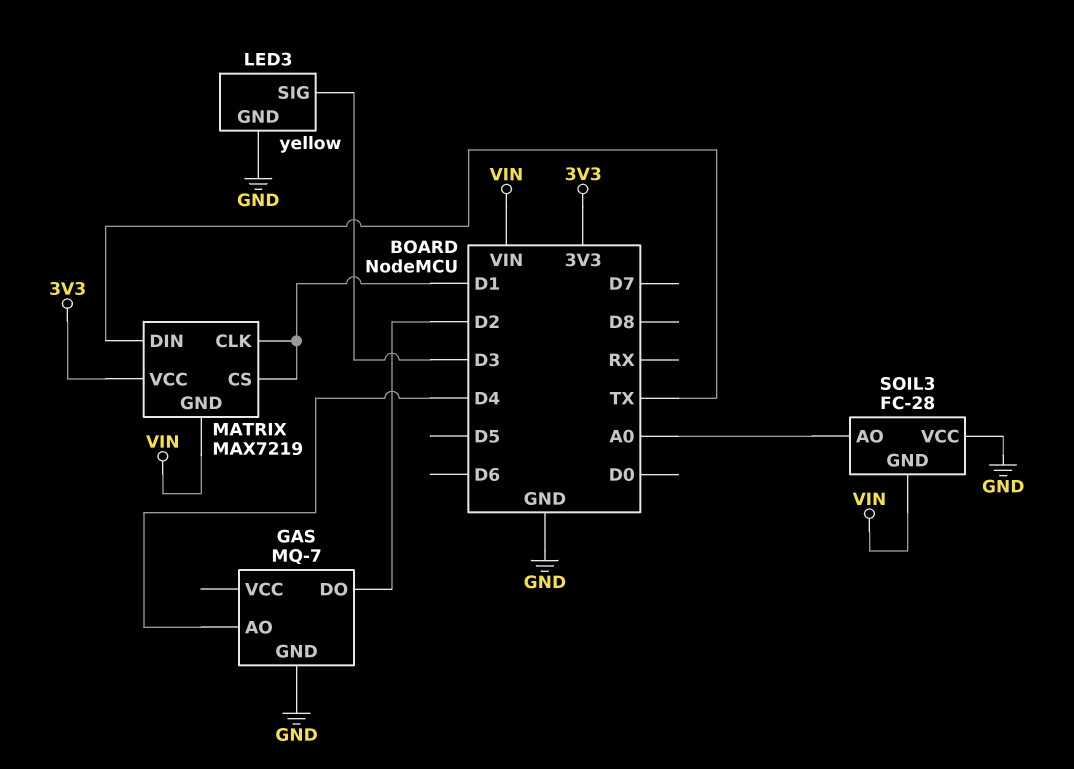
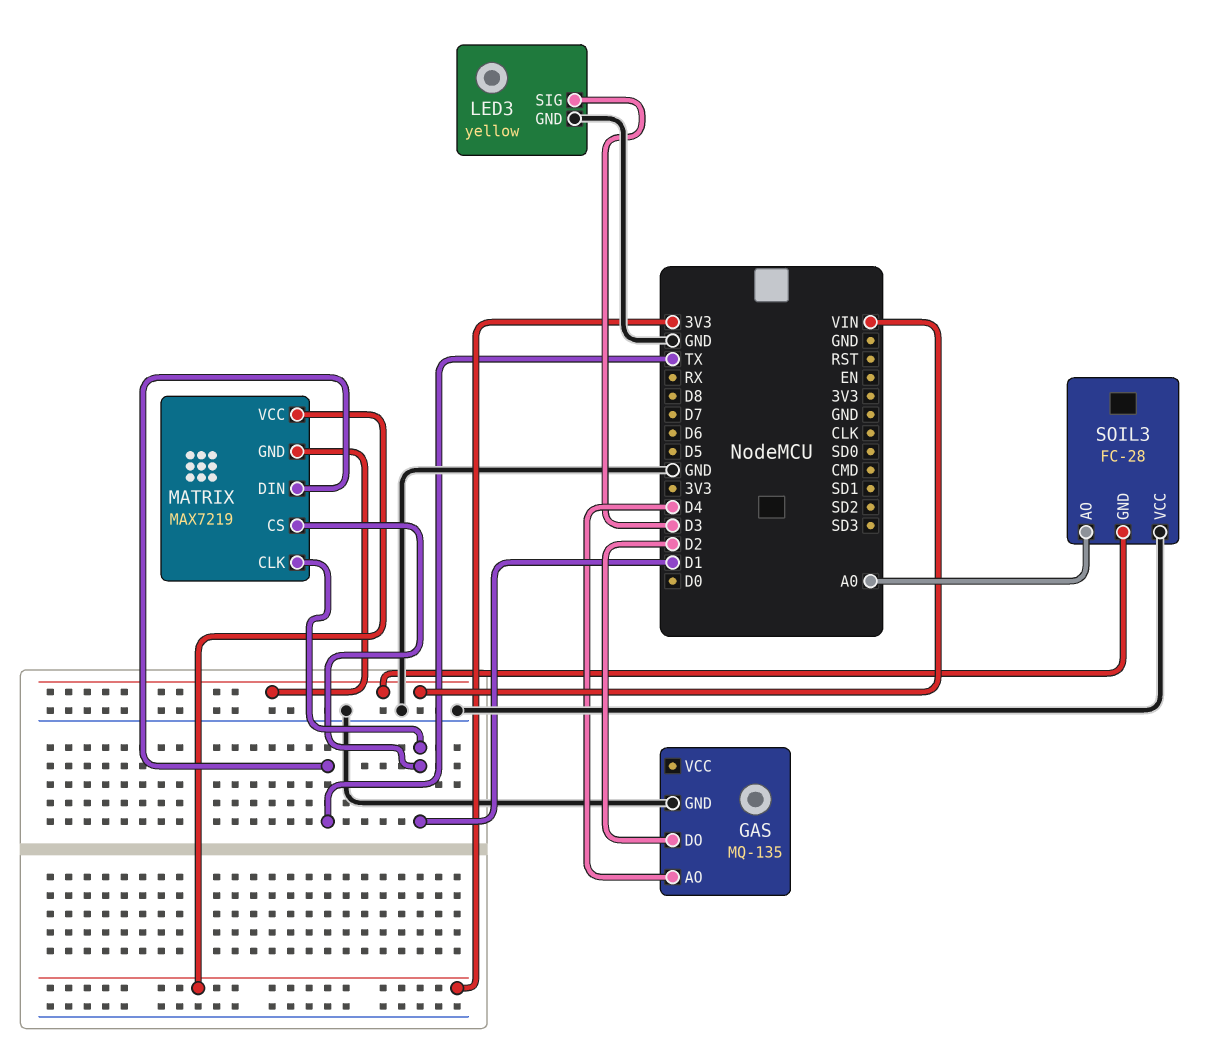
GAS: MQ-7 -> MQ-135

